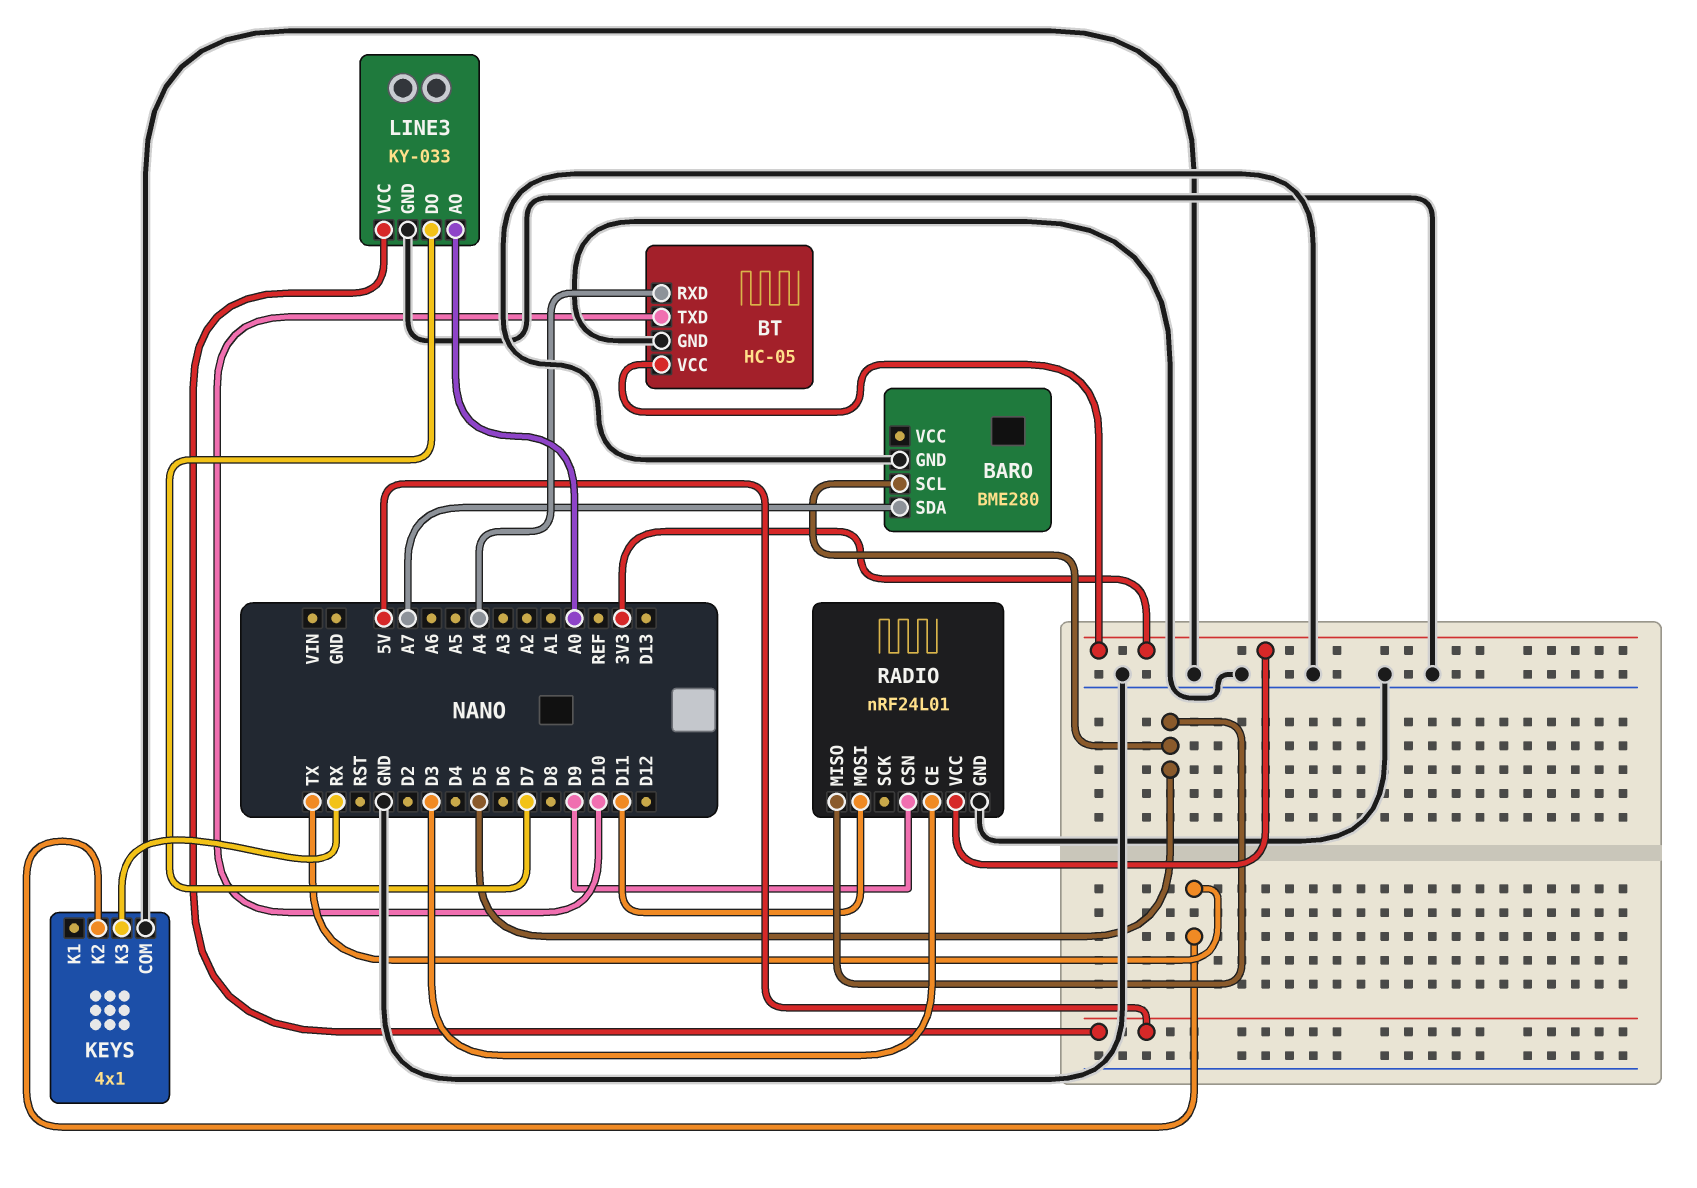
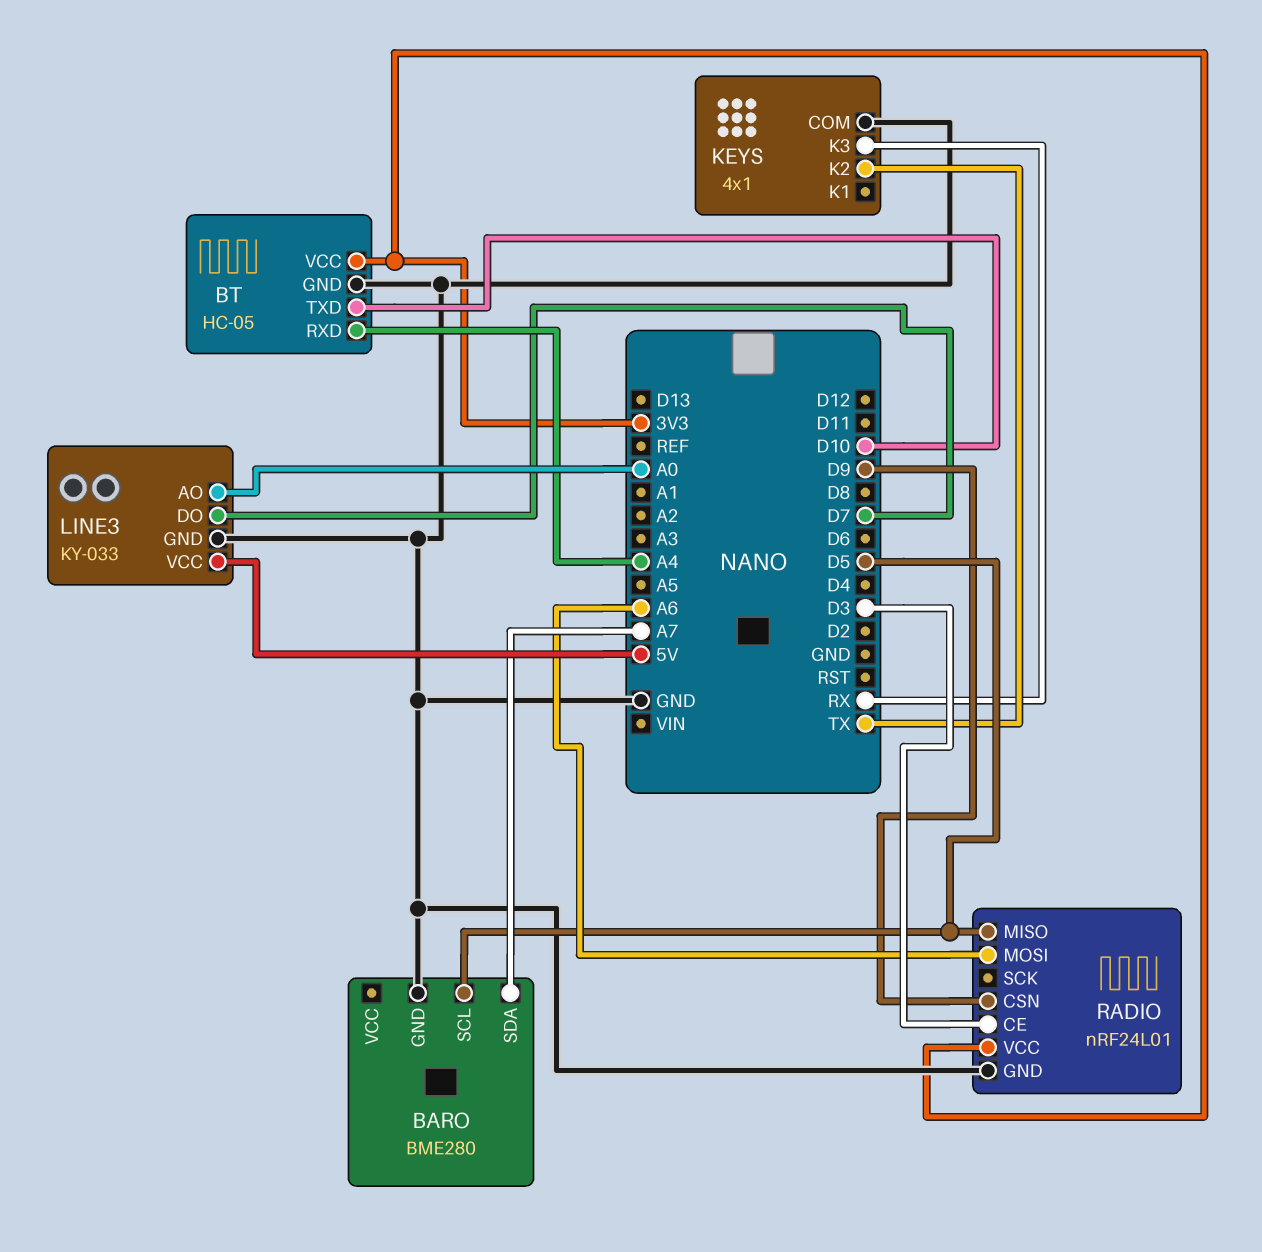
RADIO pin MOSI: D11 -> A6

